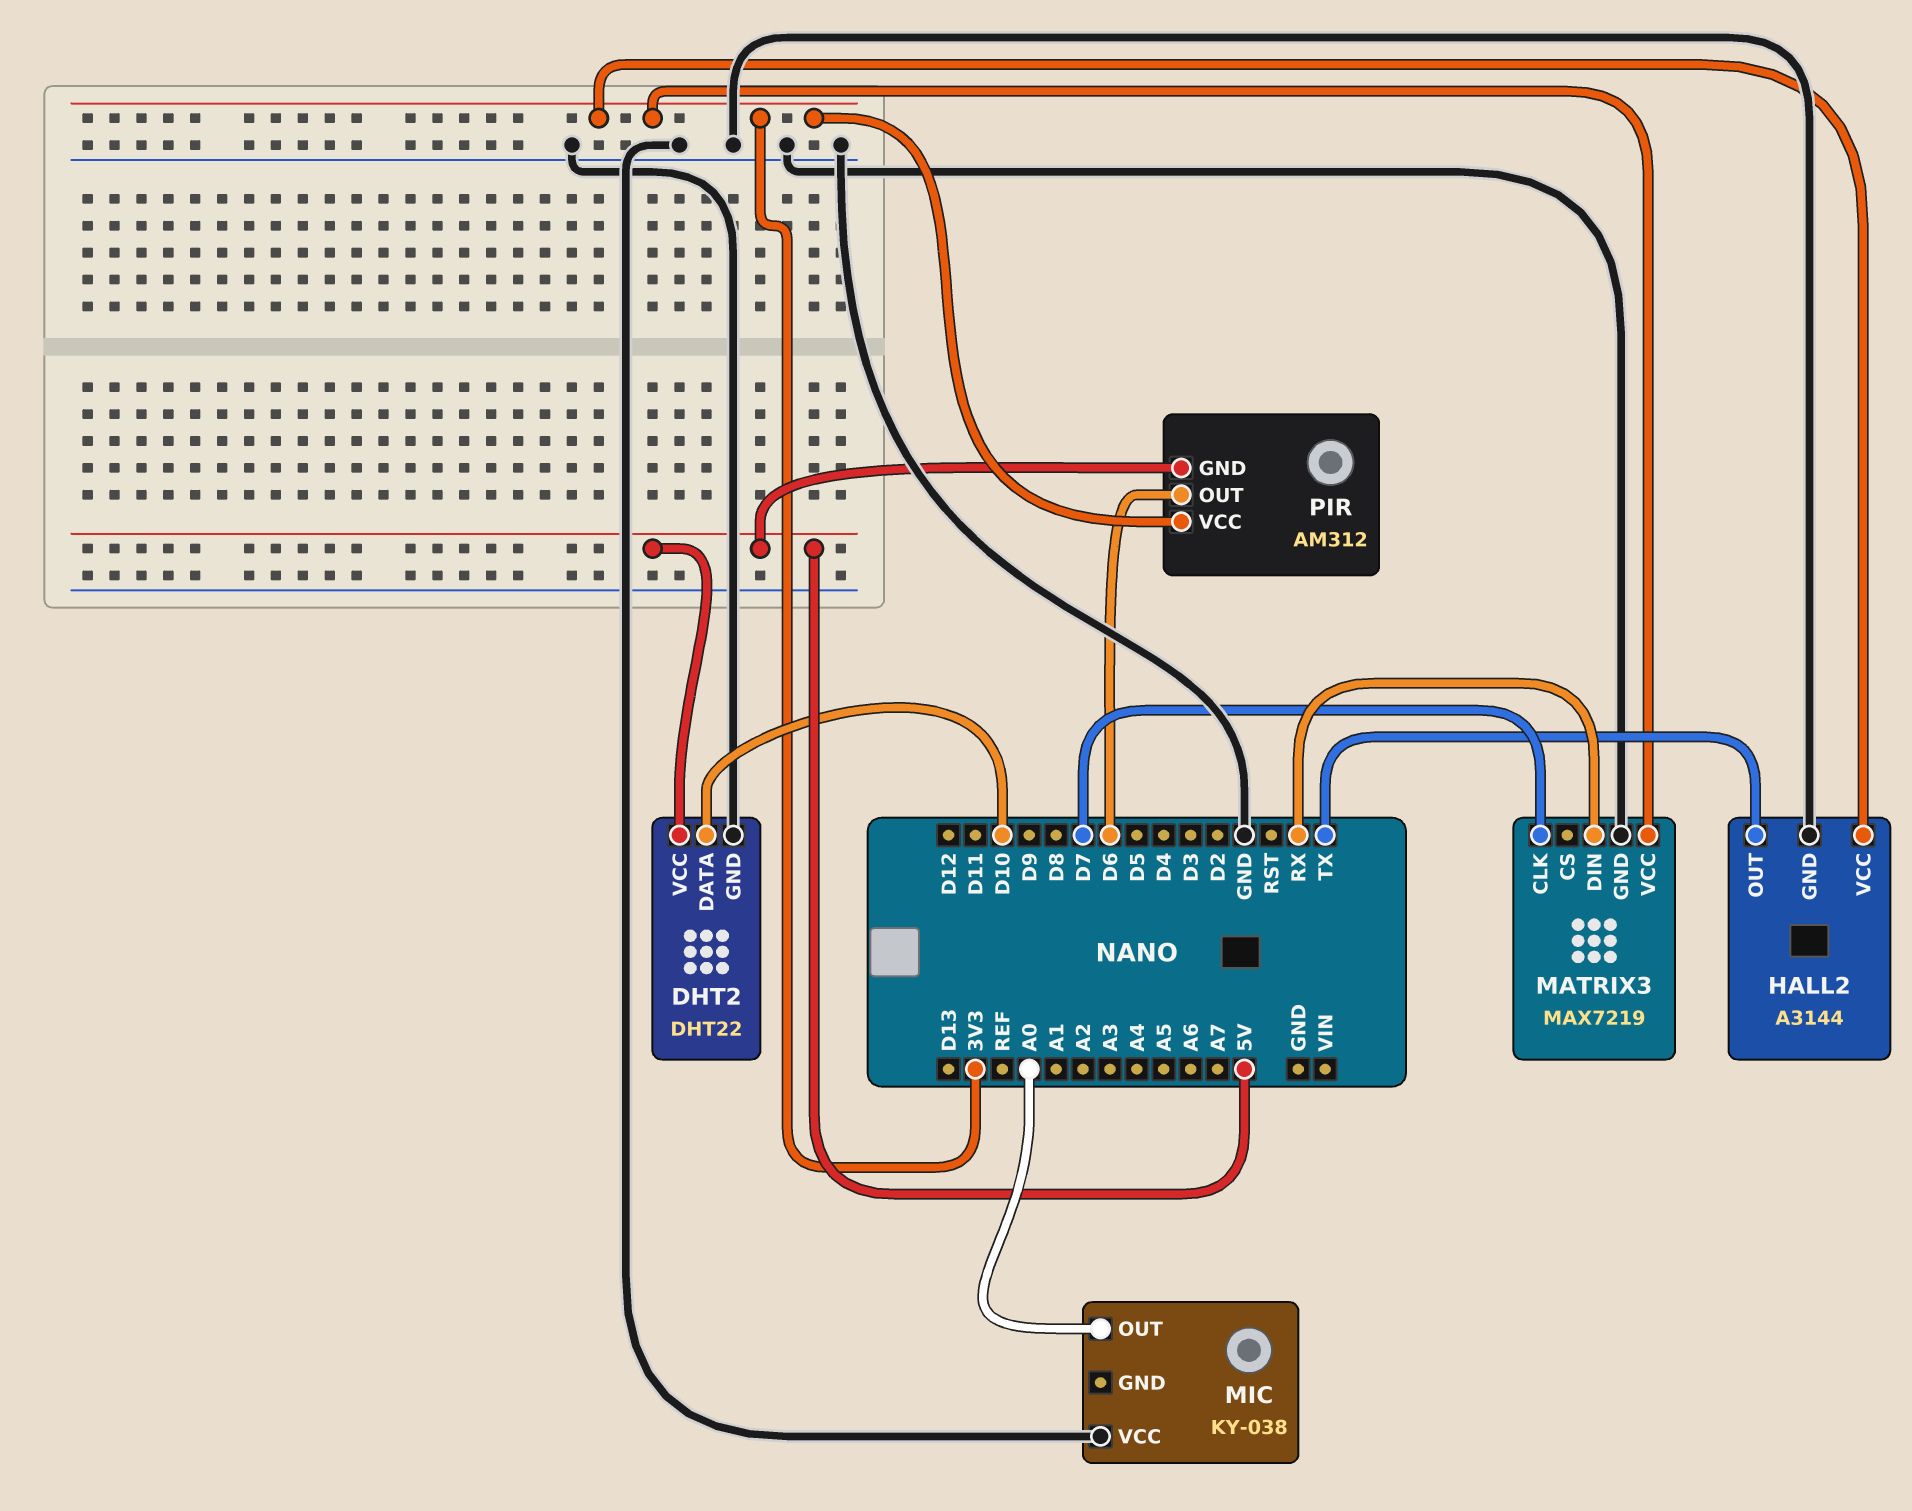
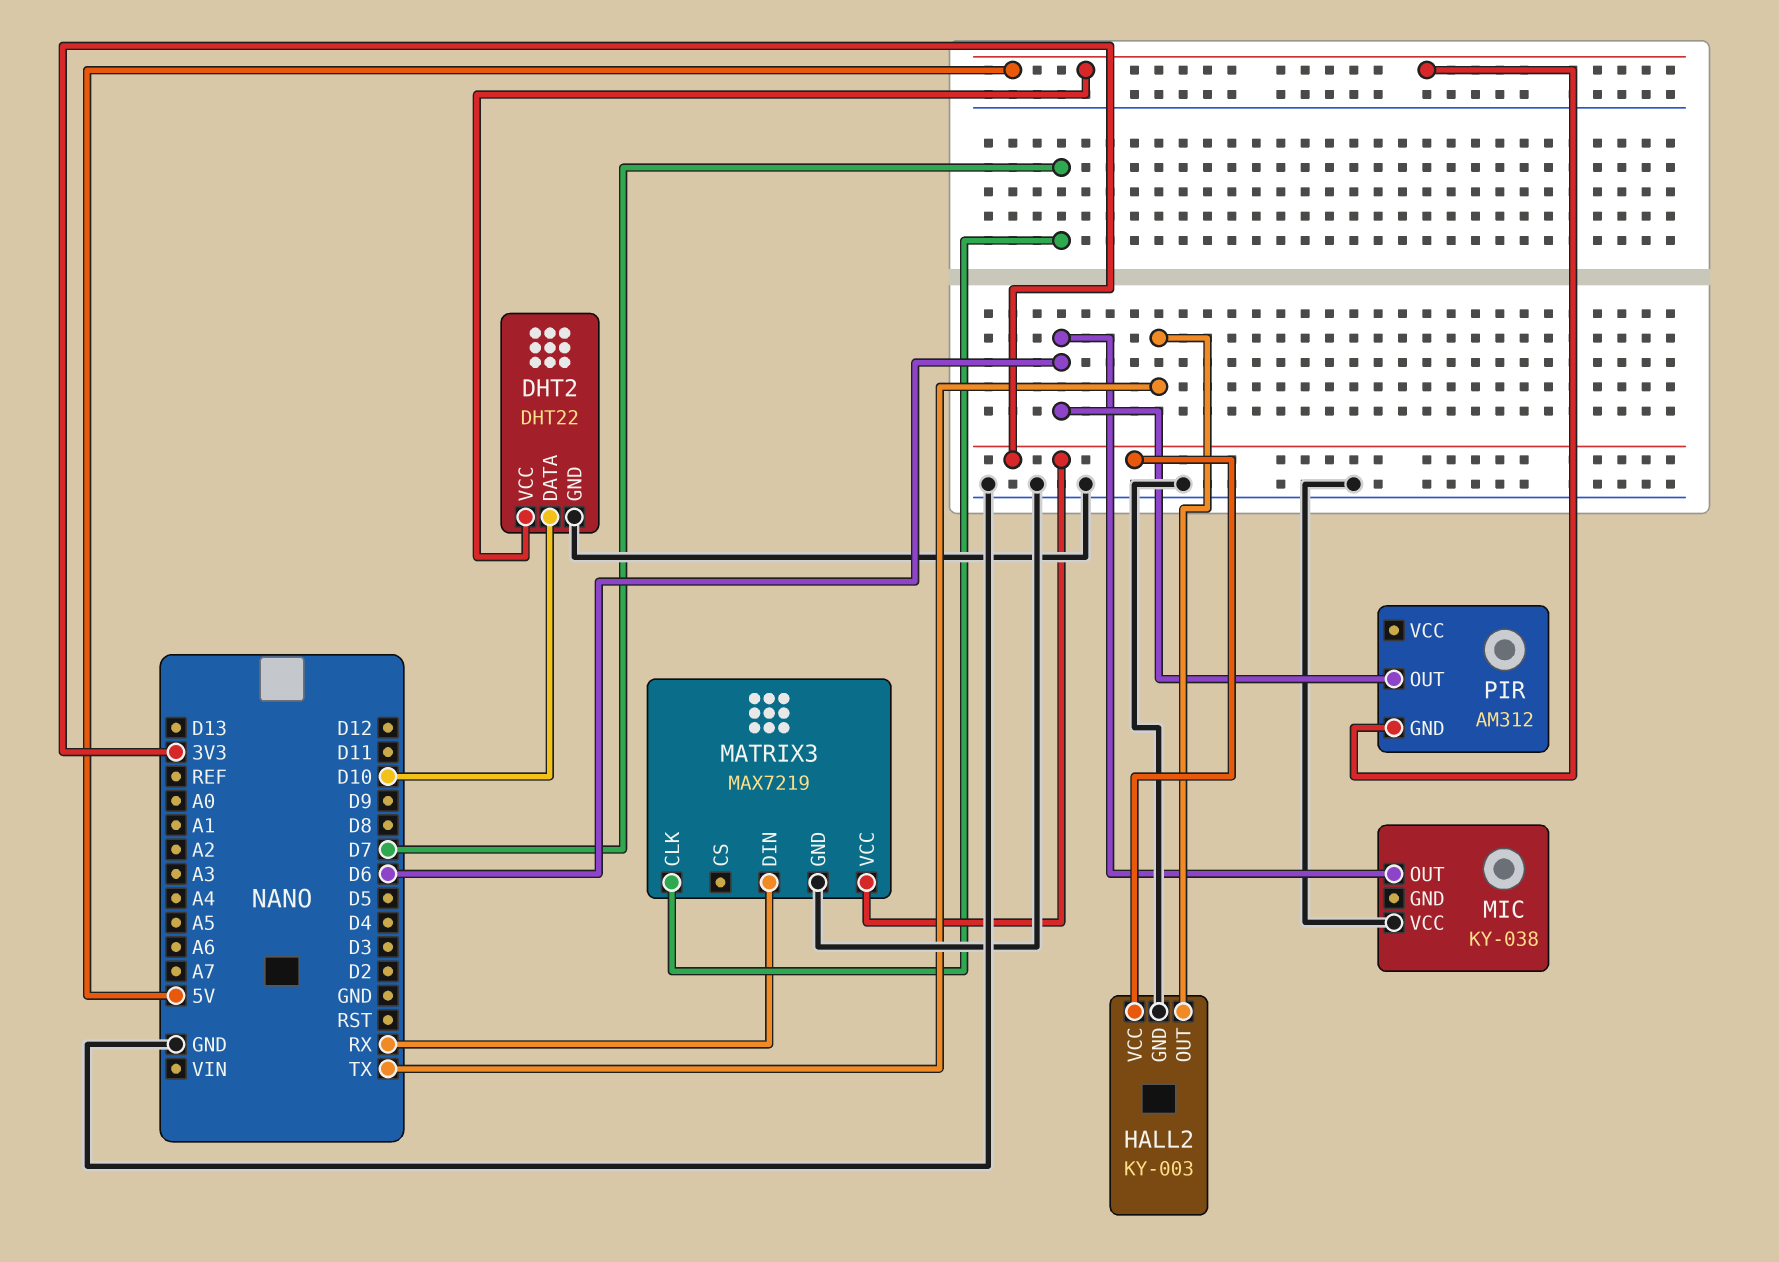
HALL2: A3144 -> KY-003
MIC pin OUT: A0 -> D6
PIR pin VCC: 3V3 -> none

